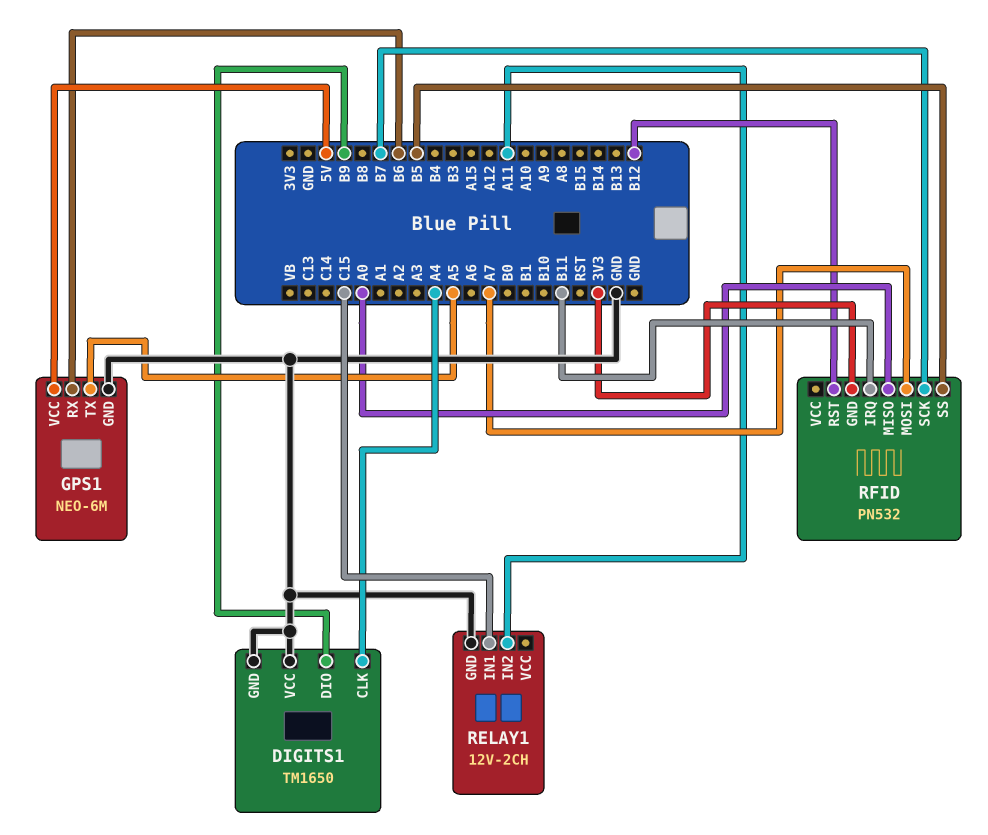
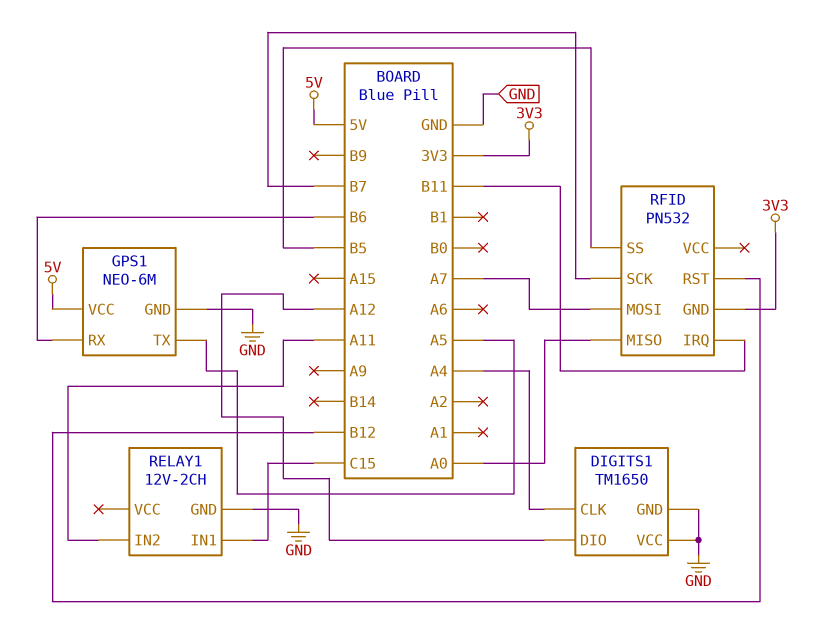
DIGITS1 pin DIO: B9 -> A12

